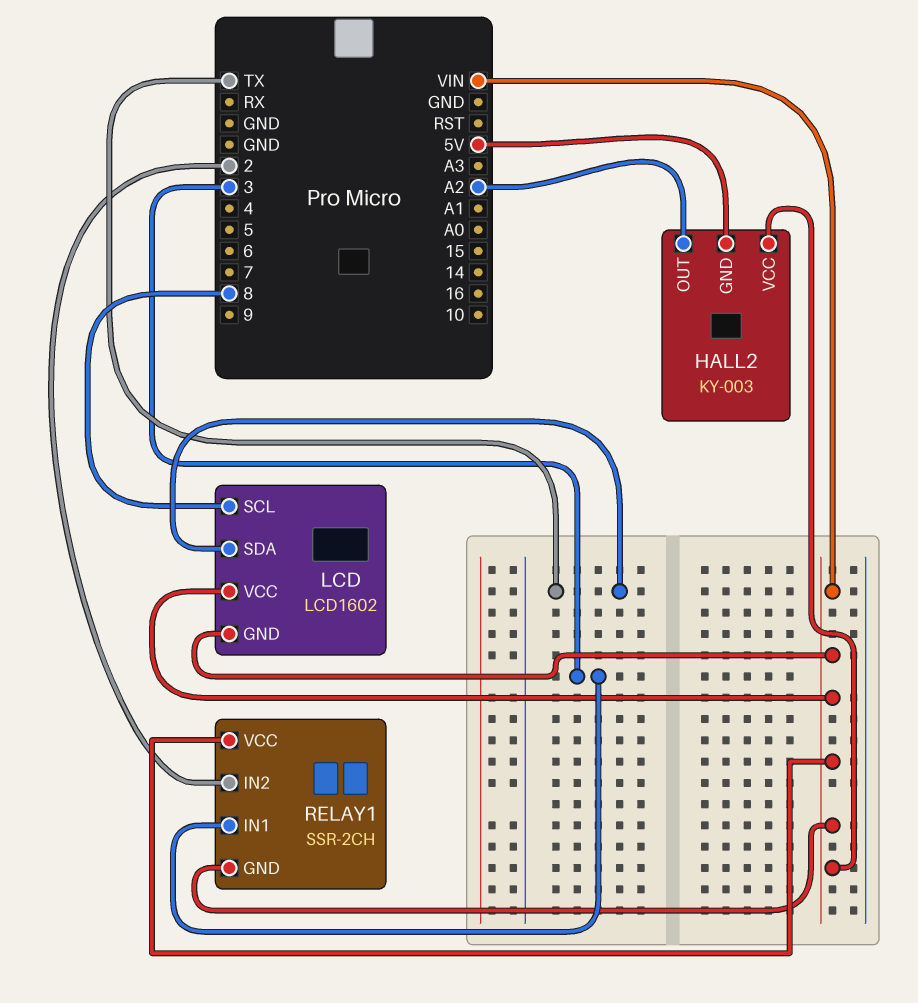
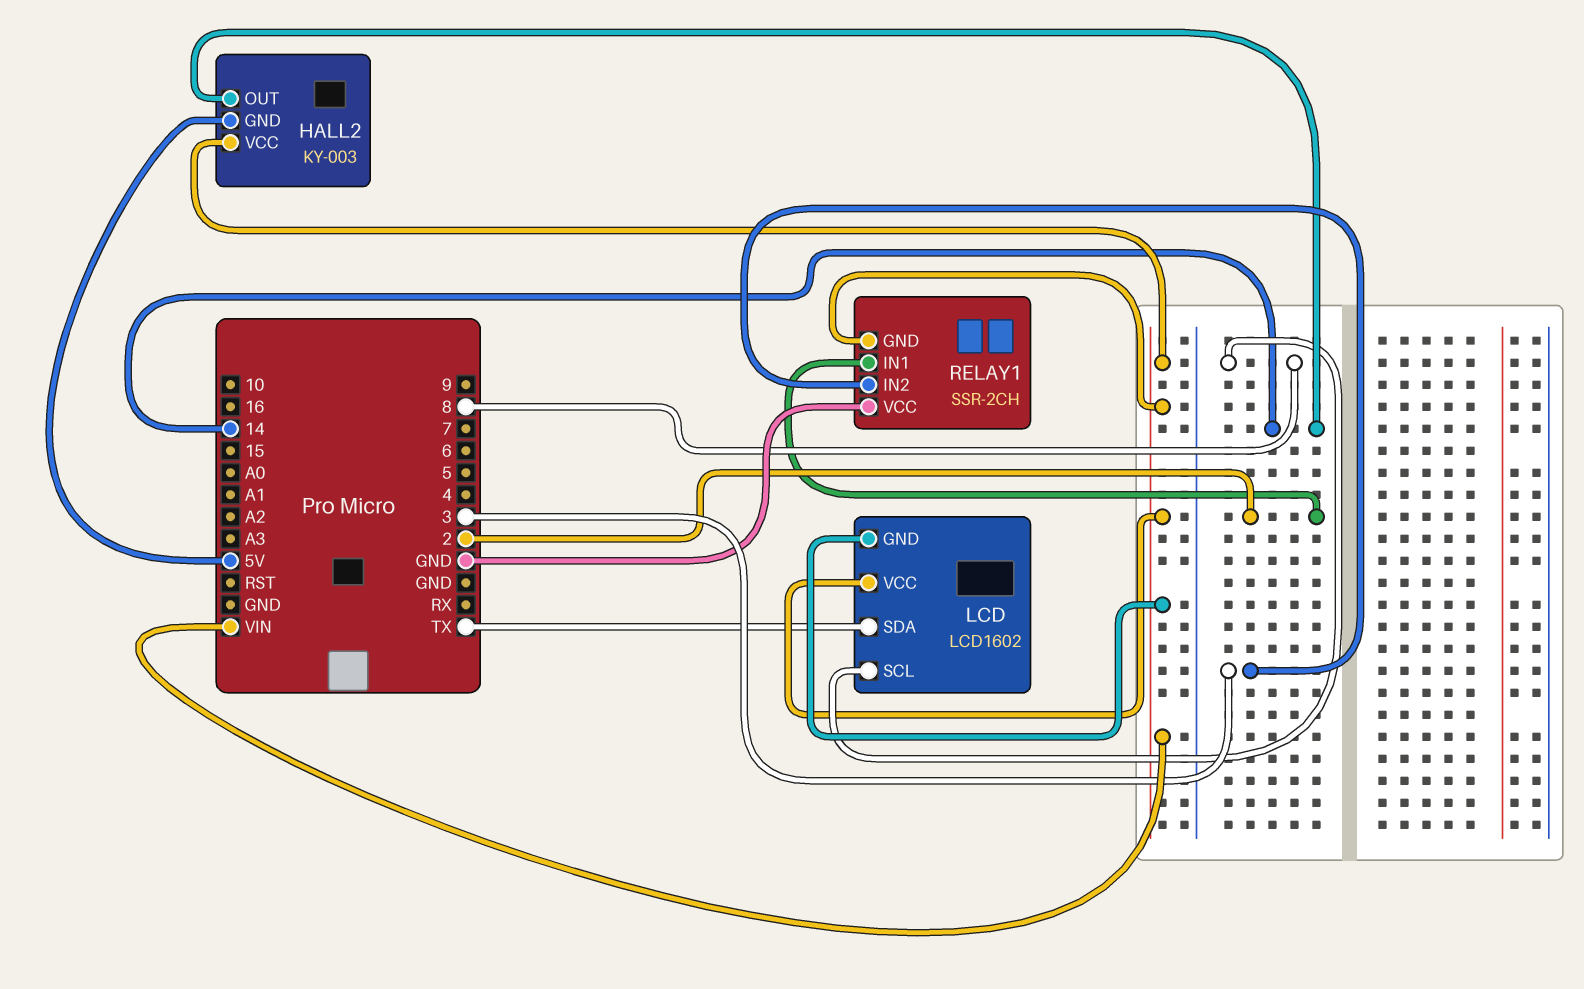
HALL2 pin OUT: A2 -> 14
RELAY1 pin IN1: 3 -> 2
RELAY1 pin IN2: 2 -> 3
RELAY1 pin VCC: VIN -> GND

